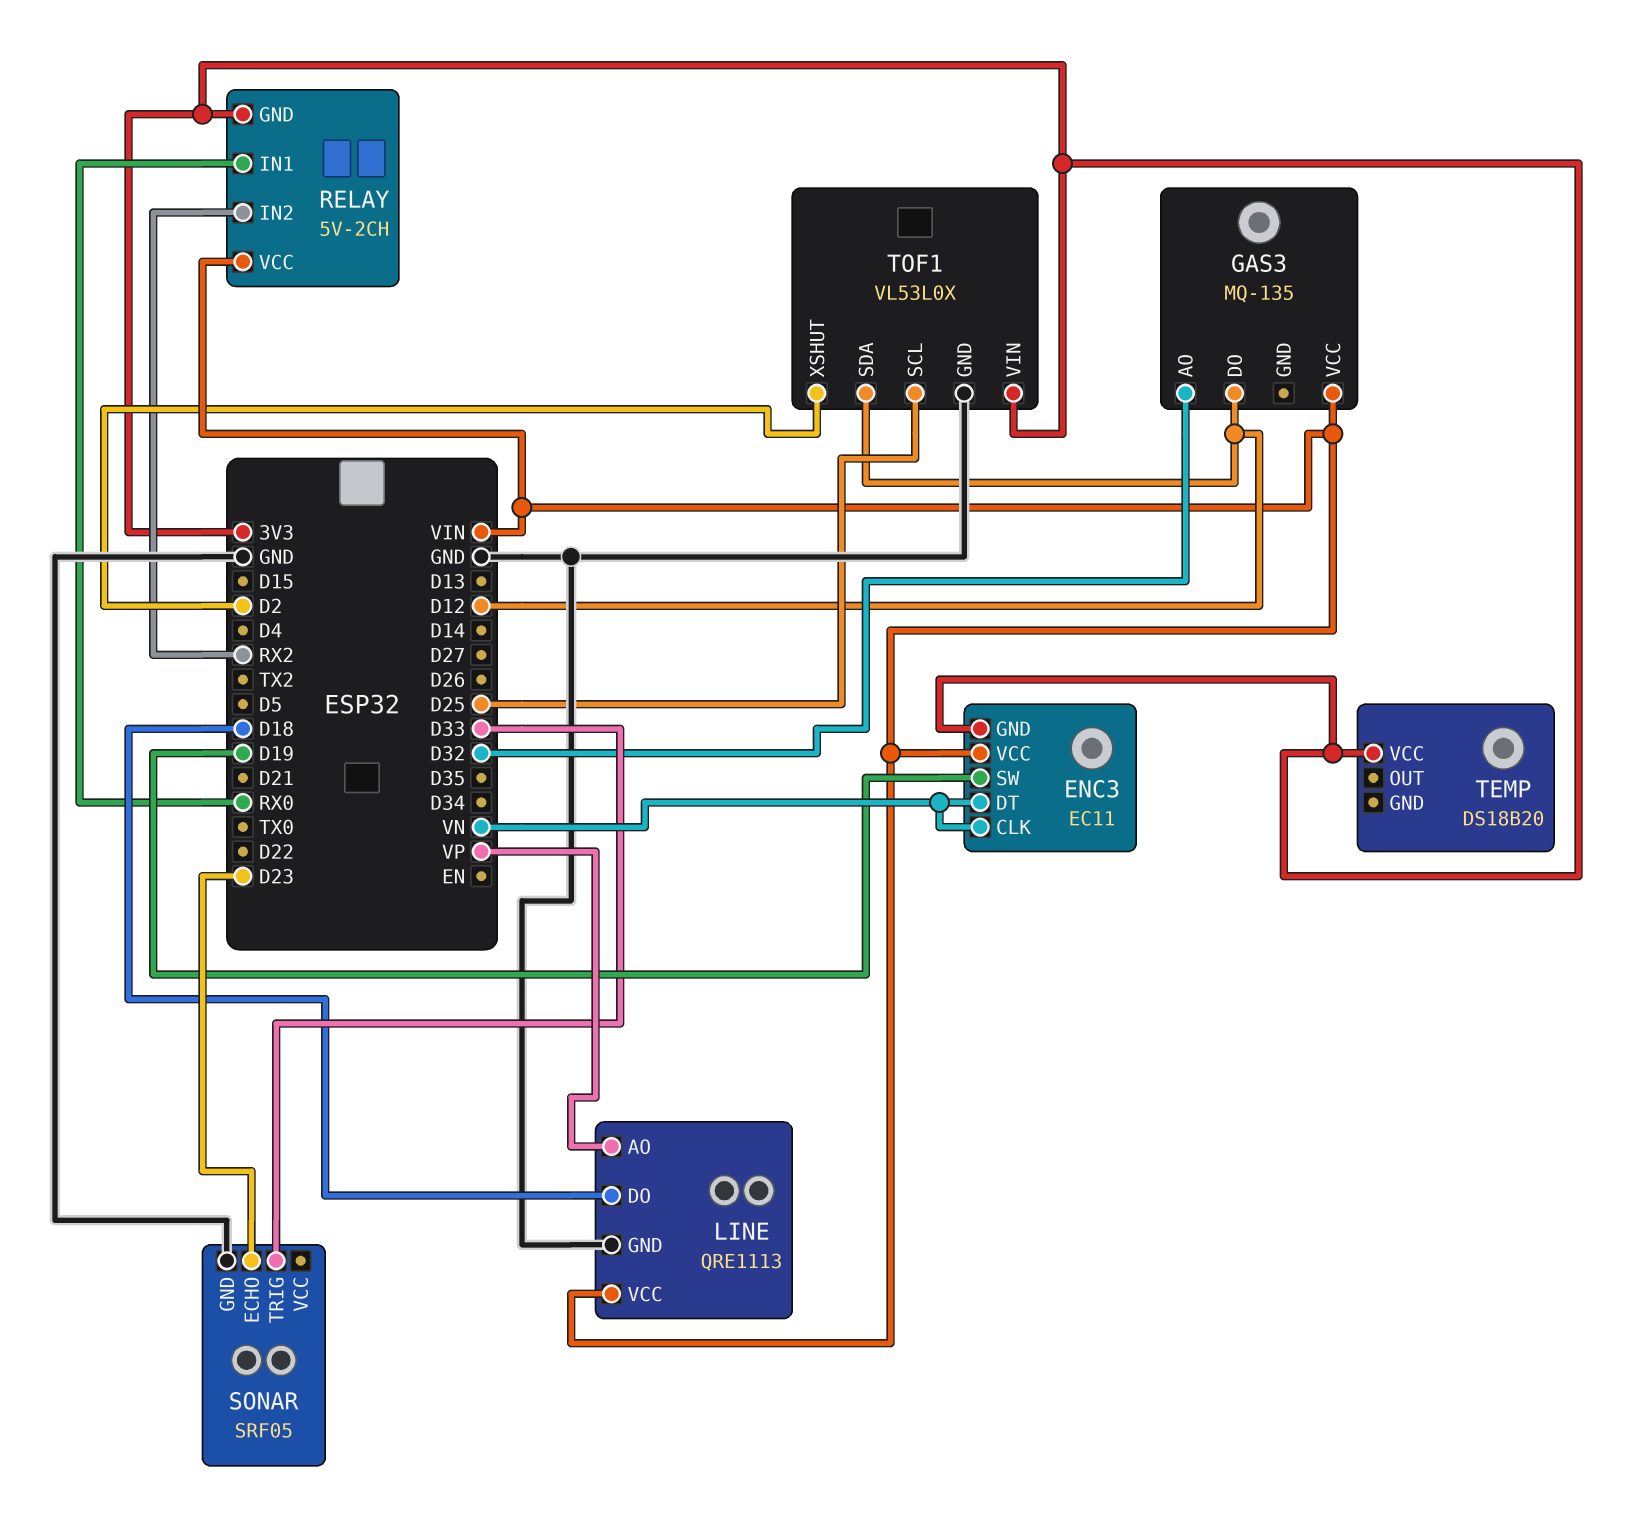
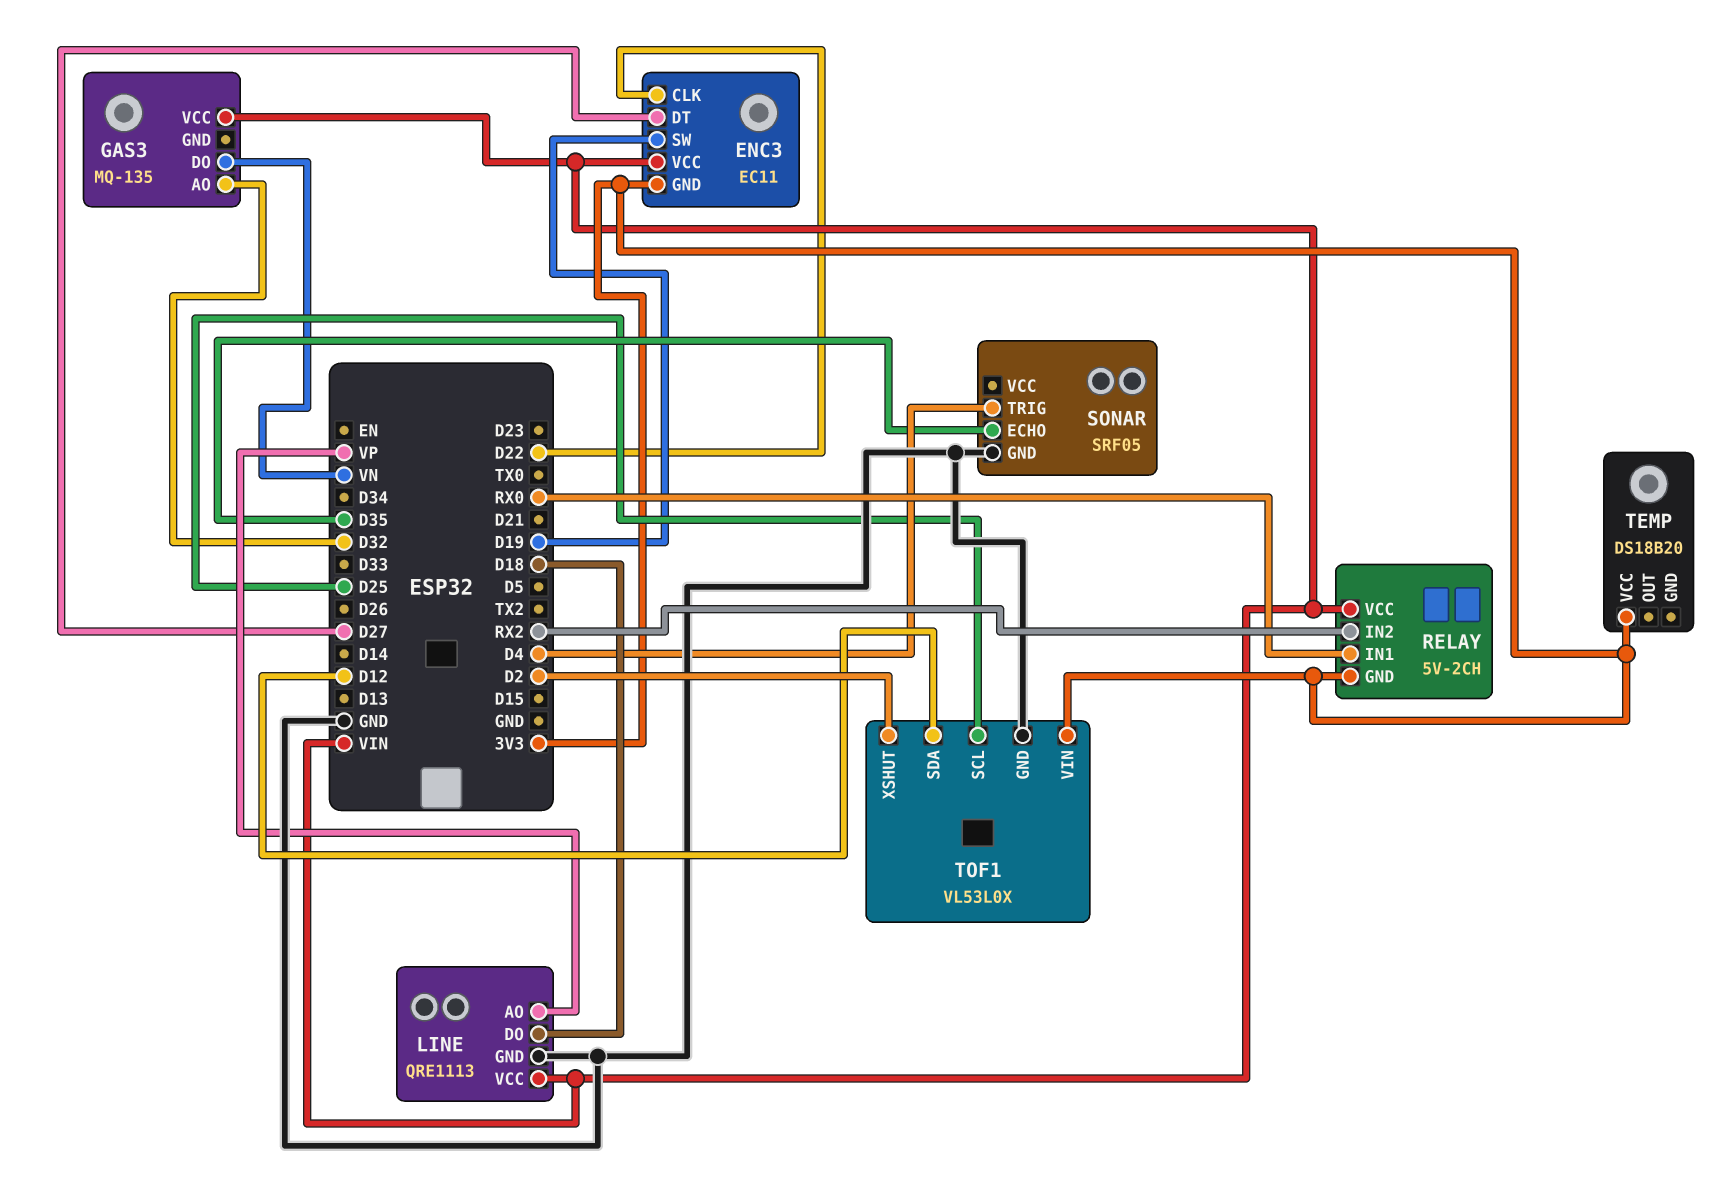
ENC3 pin CLK: VN -> D22
ENC3 pin DT: VN -> D27
GAS3 pin DO: D12 -> VN
SONAR pin ECHO: D23 -> D35
SONAR pin TRIG: D33 -> D4

